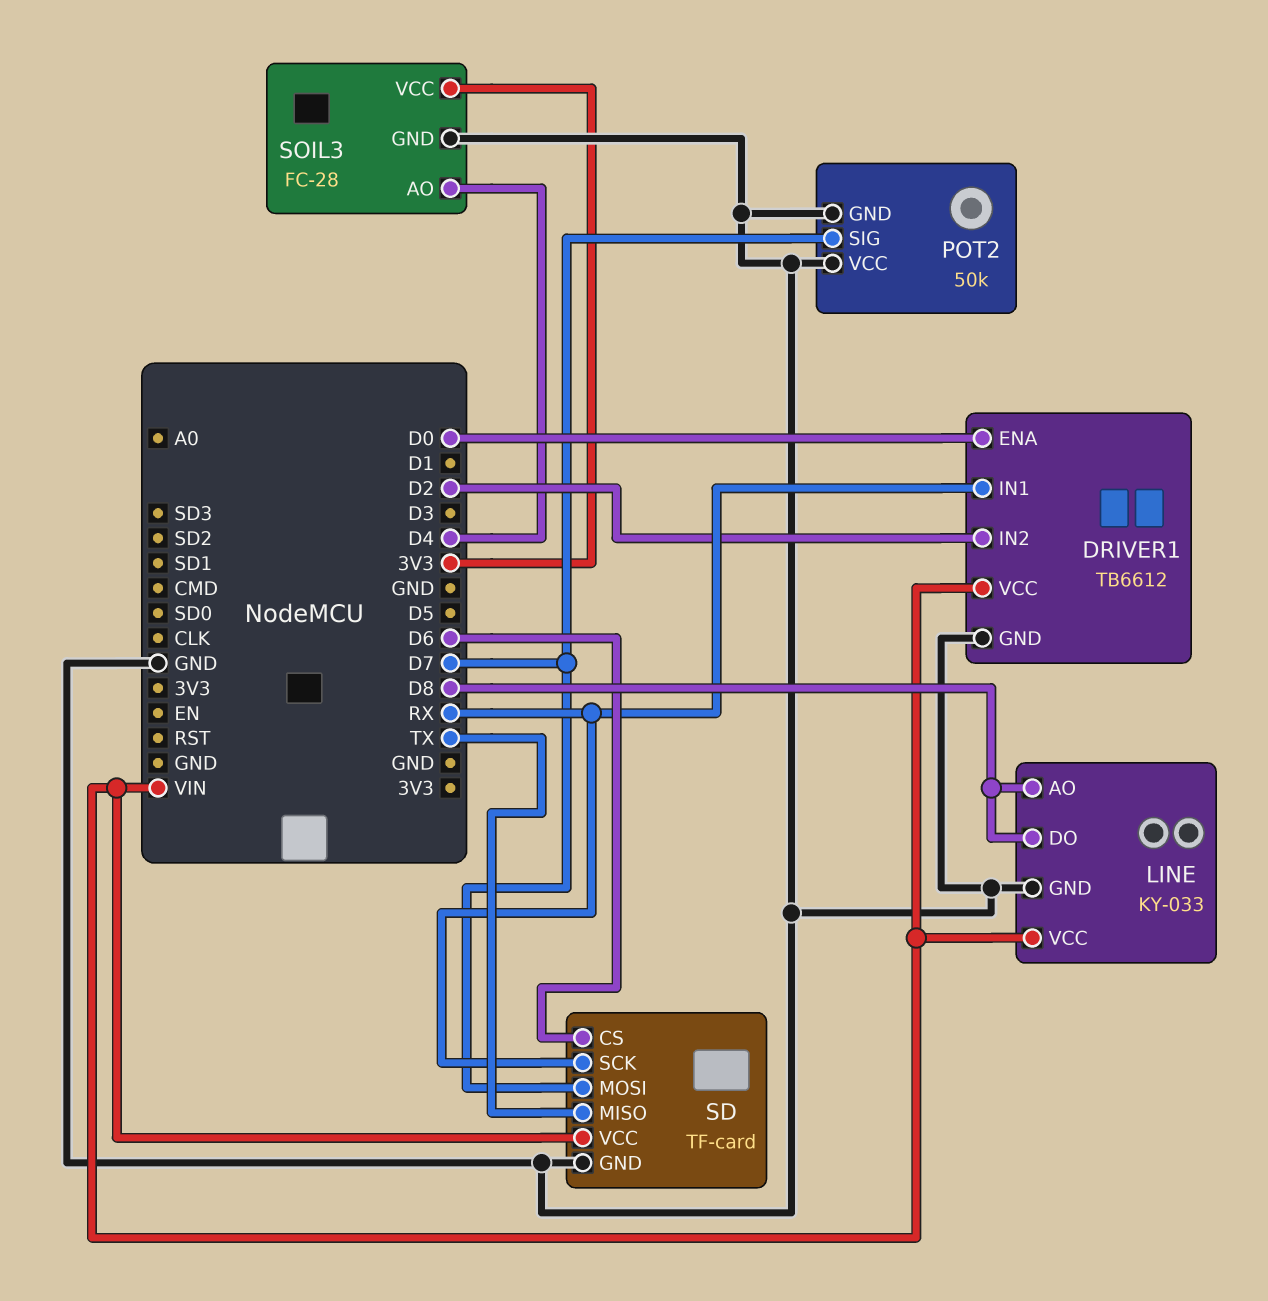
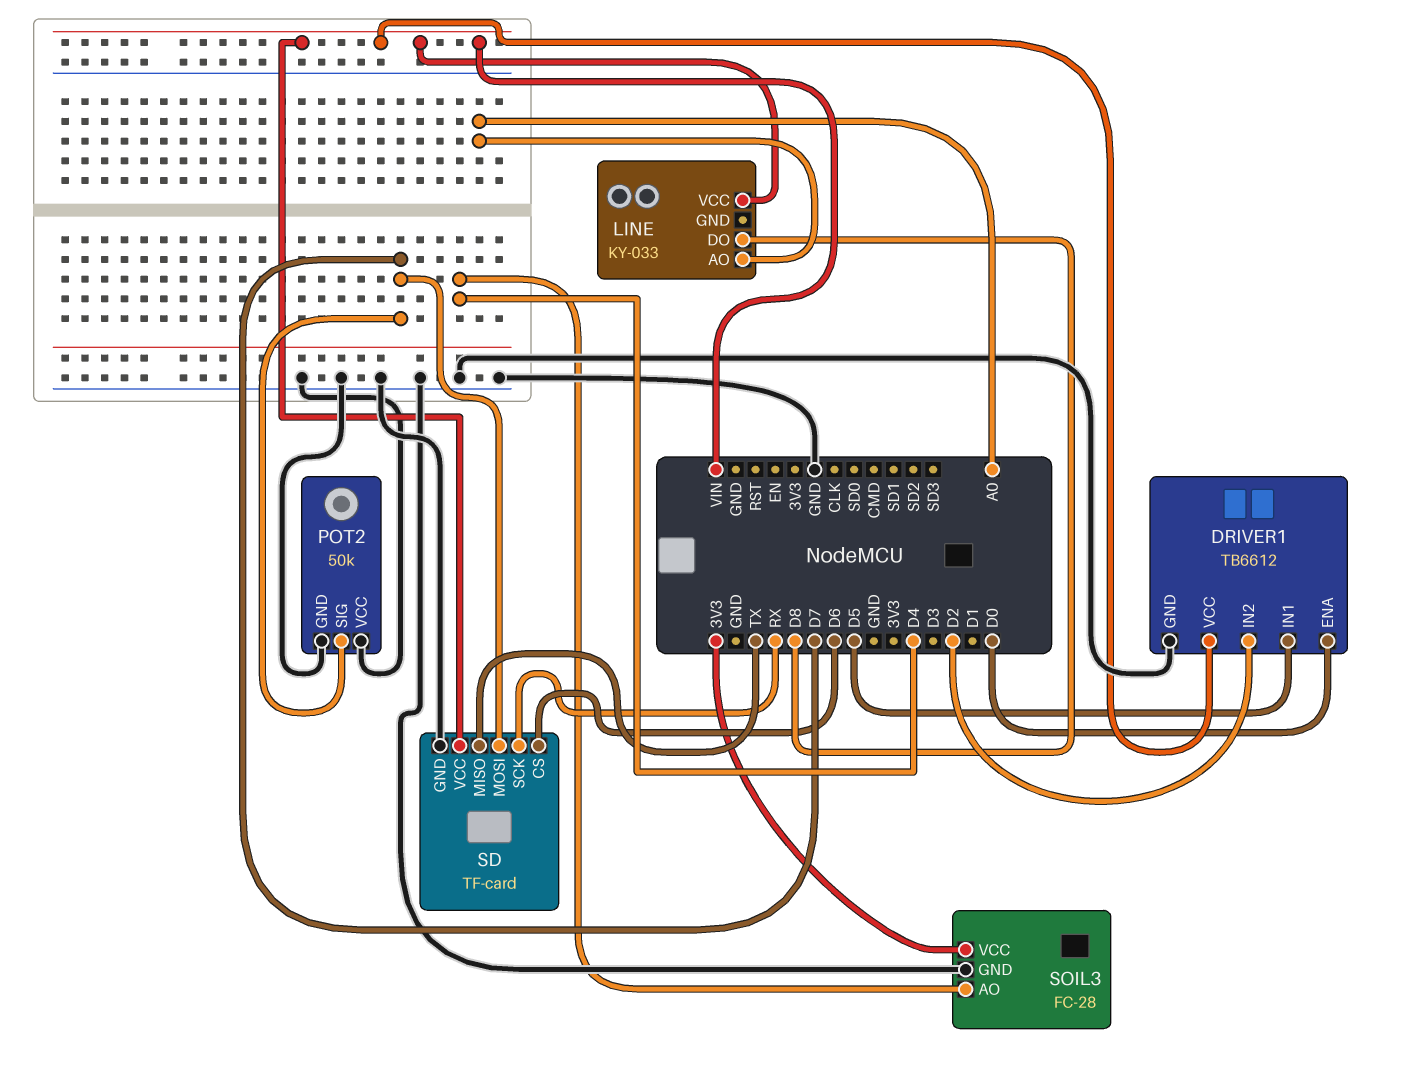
DRIVER1 pin IN1: RX -> D5
LINE pin AO: D8 -> A0
LINE pin GND: GND -> none

